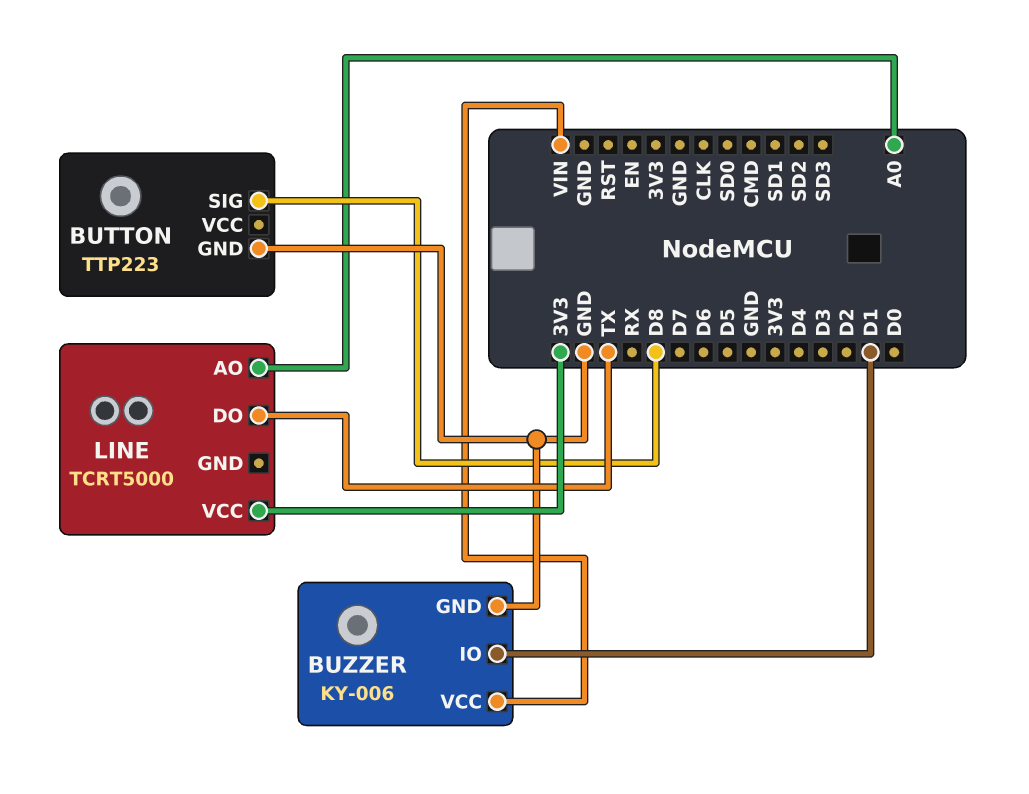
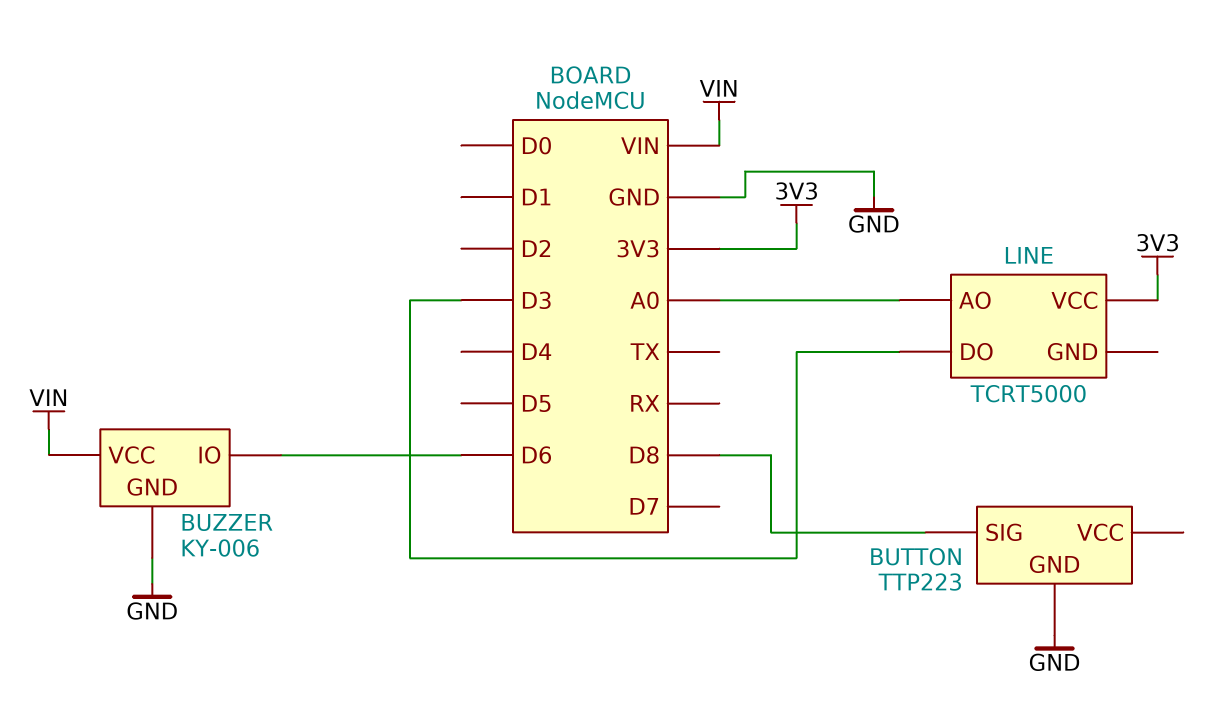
BUZZER pin IO: D1 -> D6
LINE pin DO: TX -> D3

